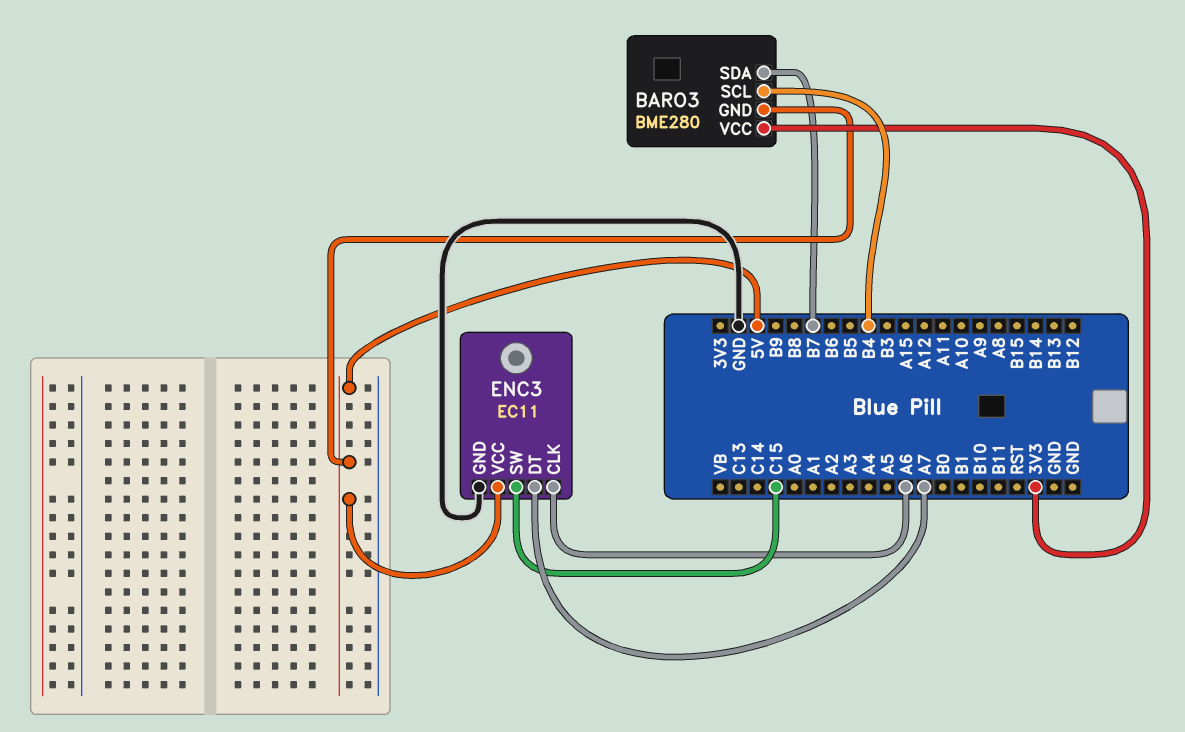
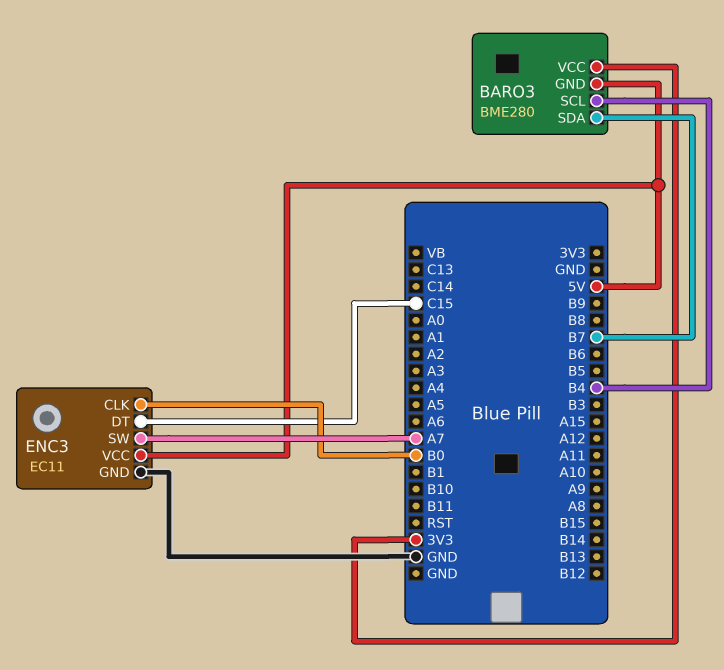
ENC3 pin CLK: A6 -> B0
ENC3 pin DT: A7 -> C15
ENC3 pin SW: C15 -> A7

